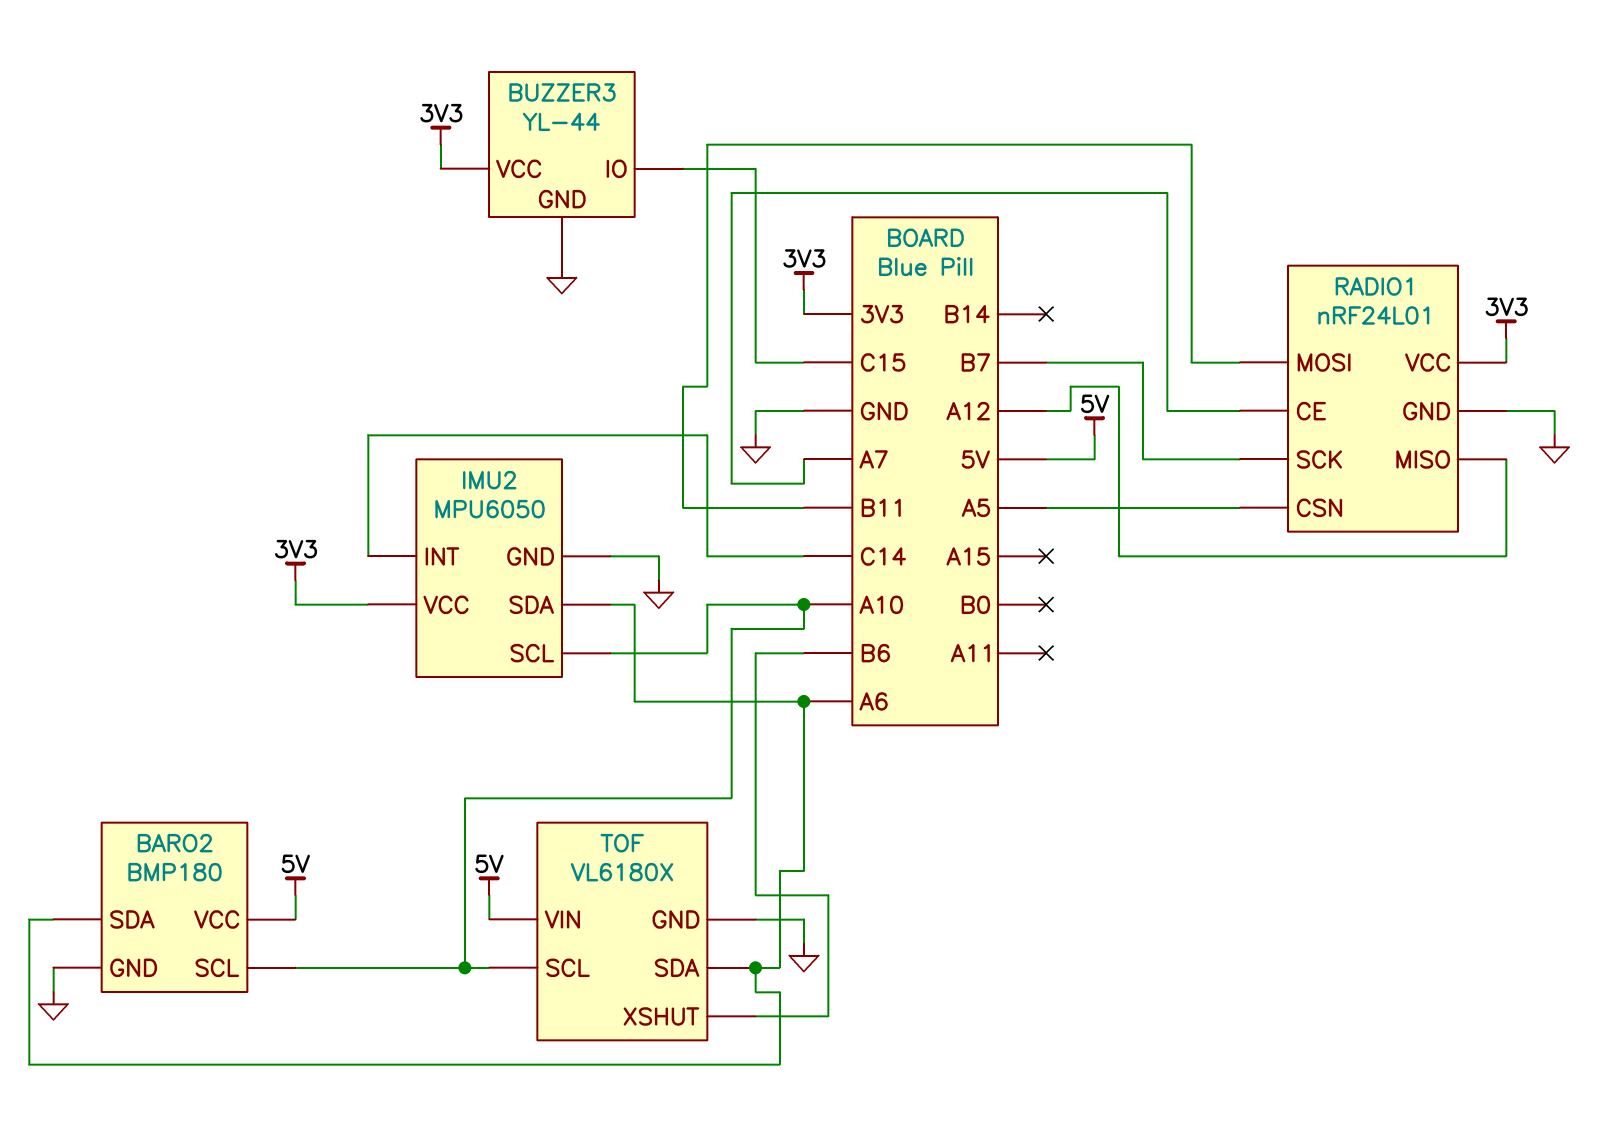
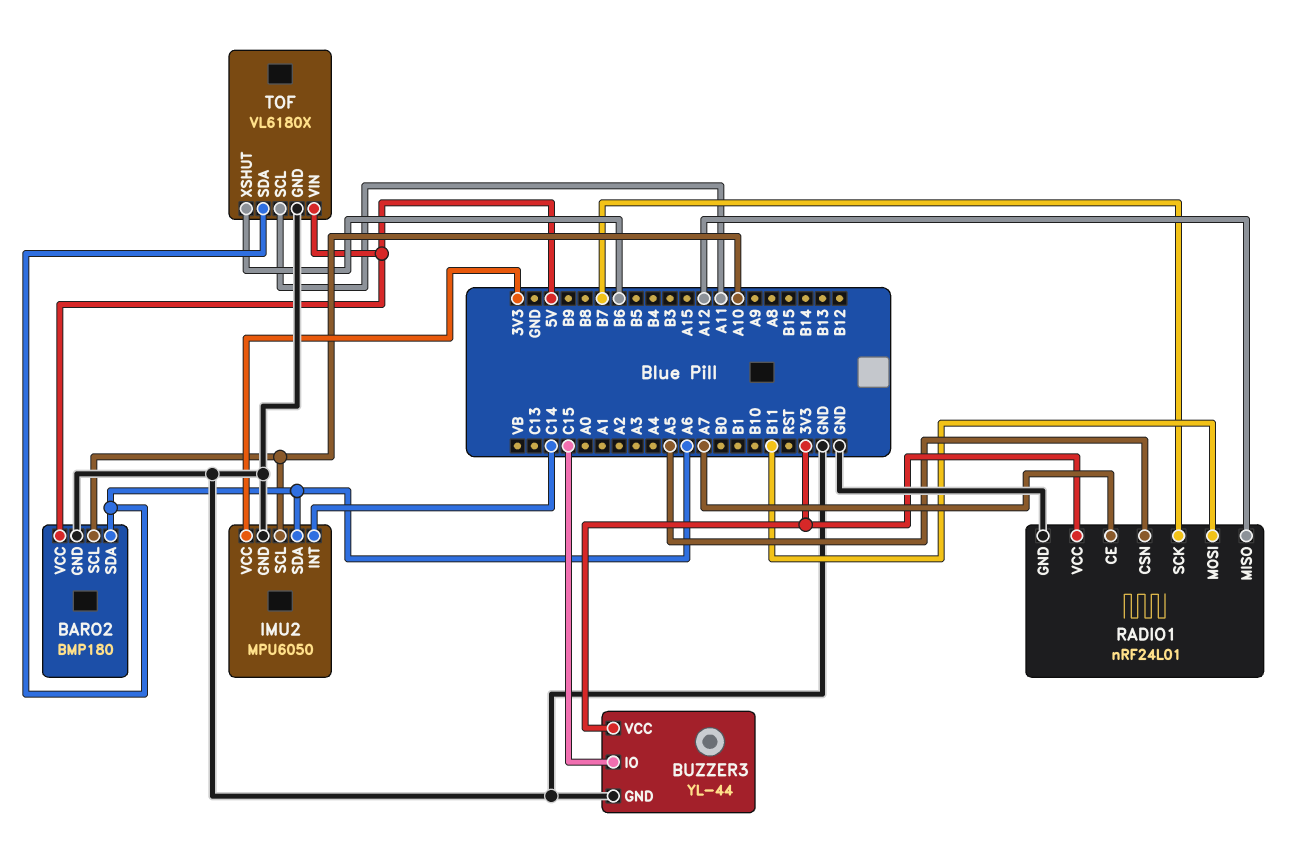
TOF pin SCL: A10 -> A11

